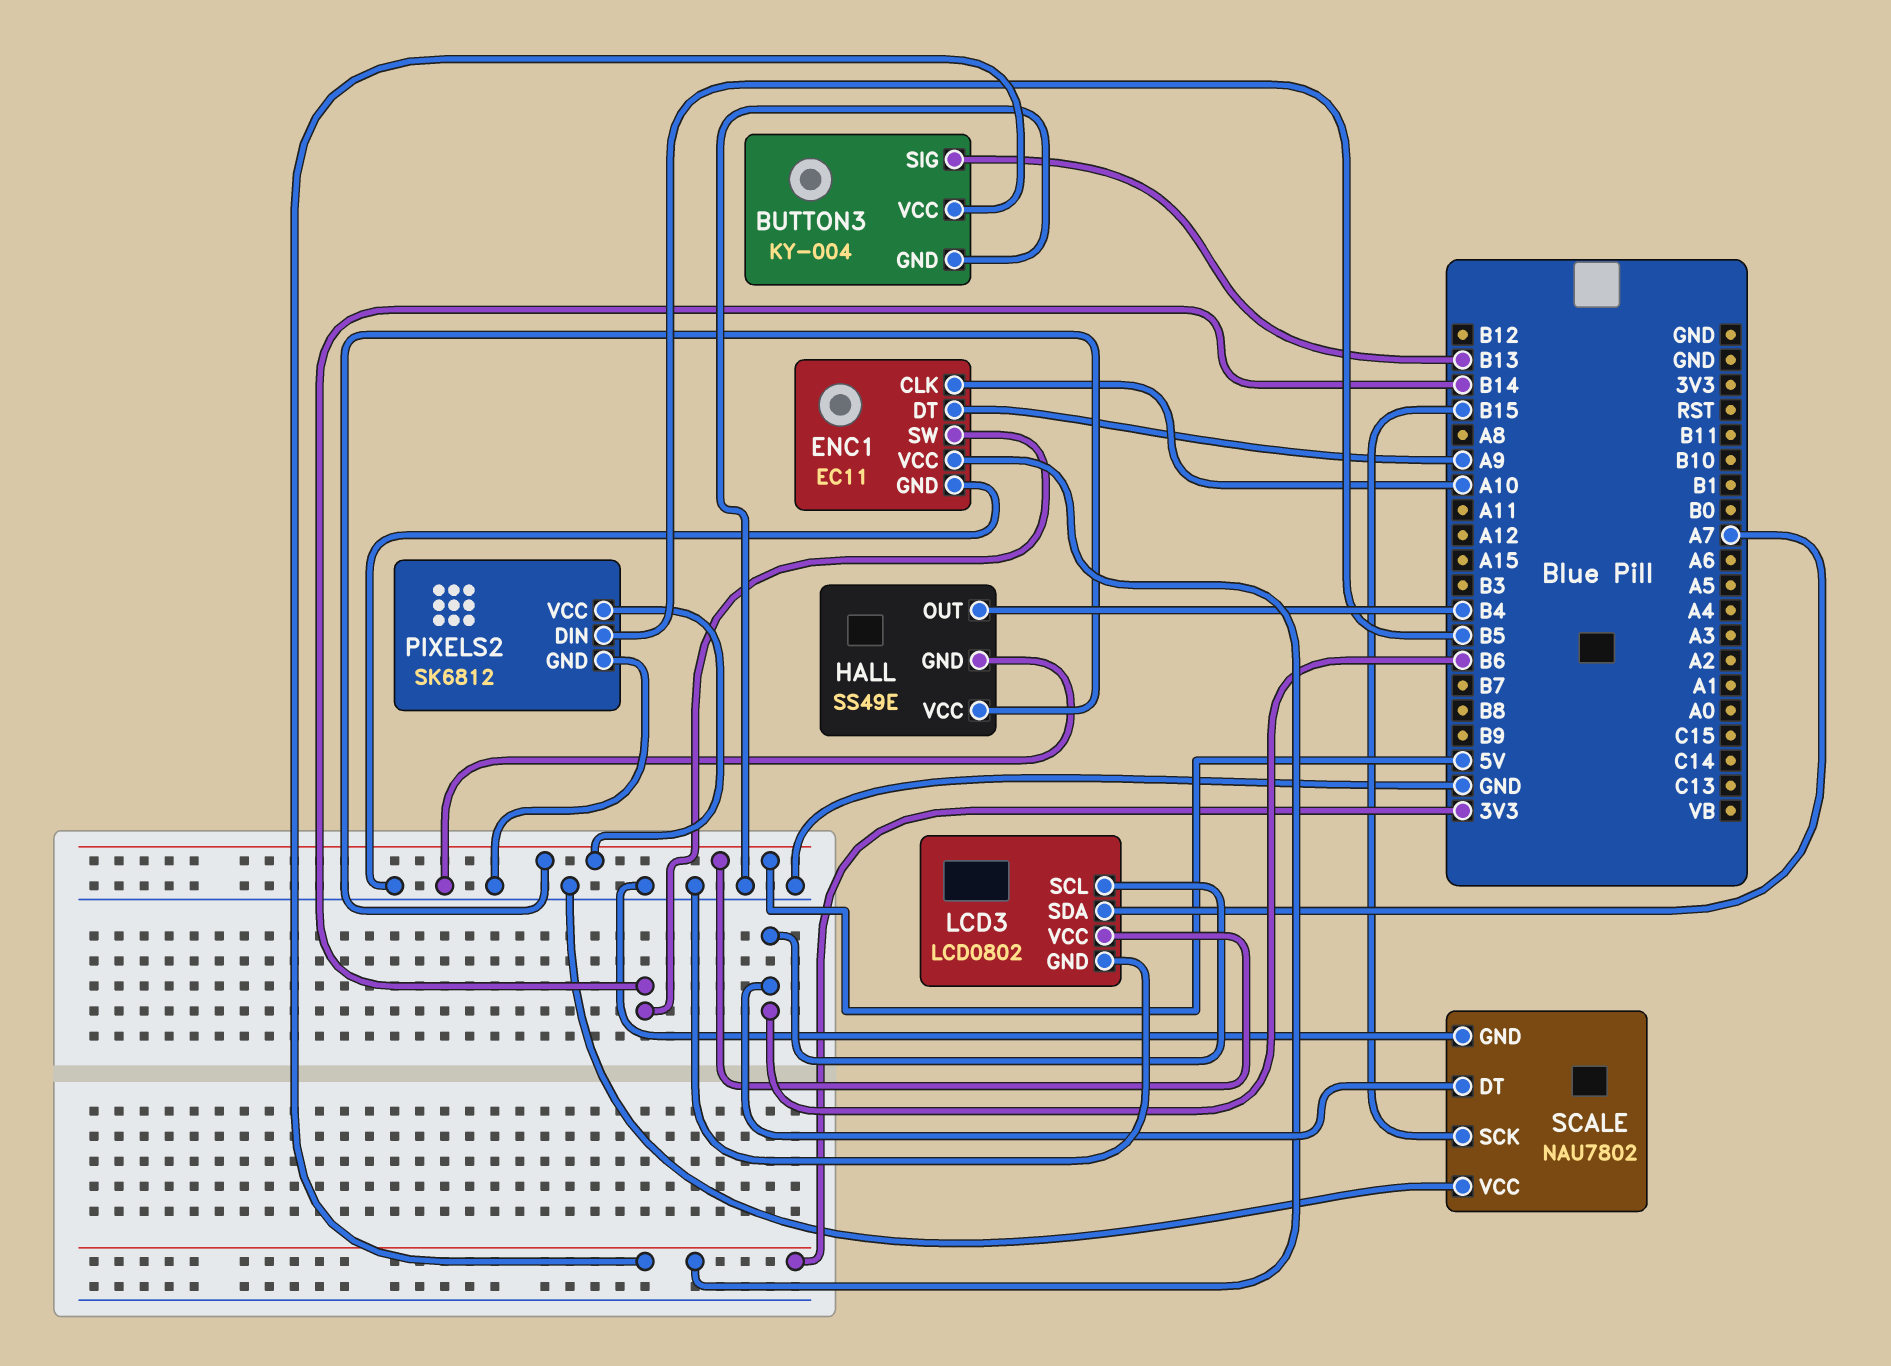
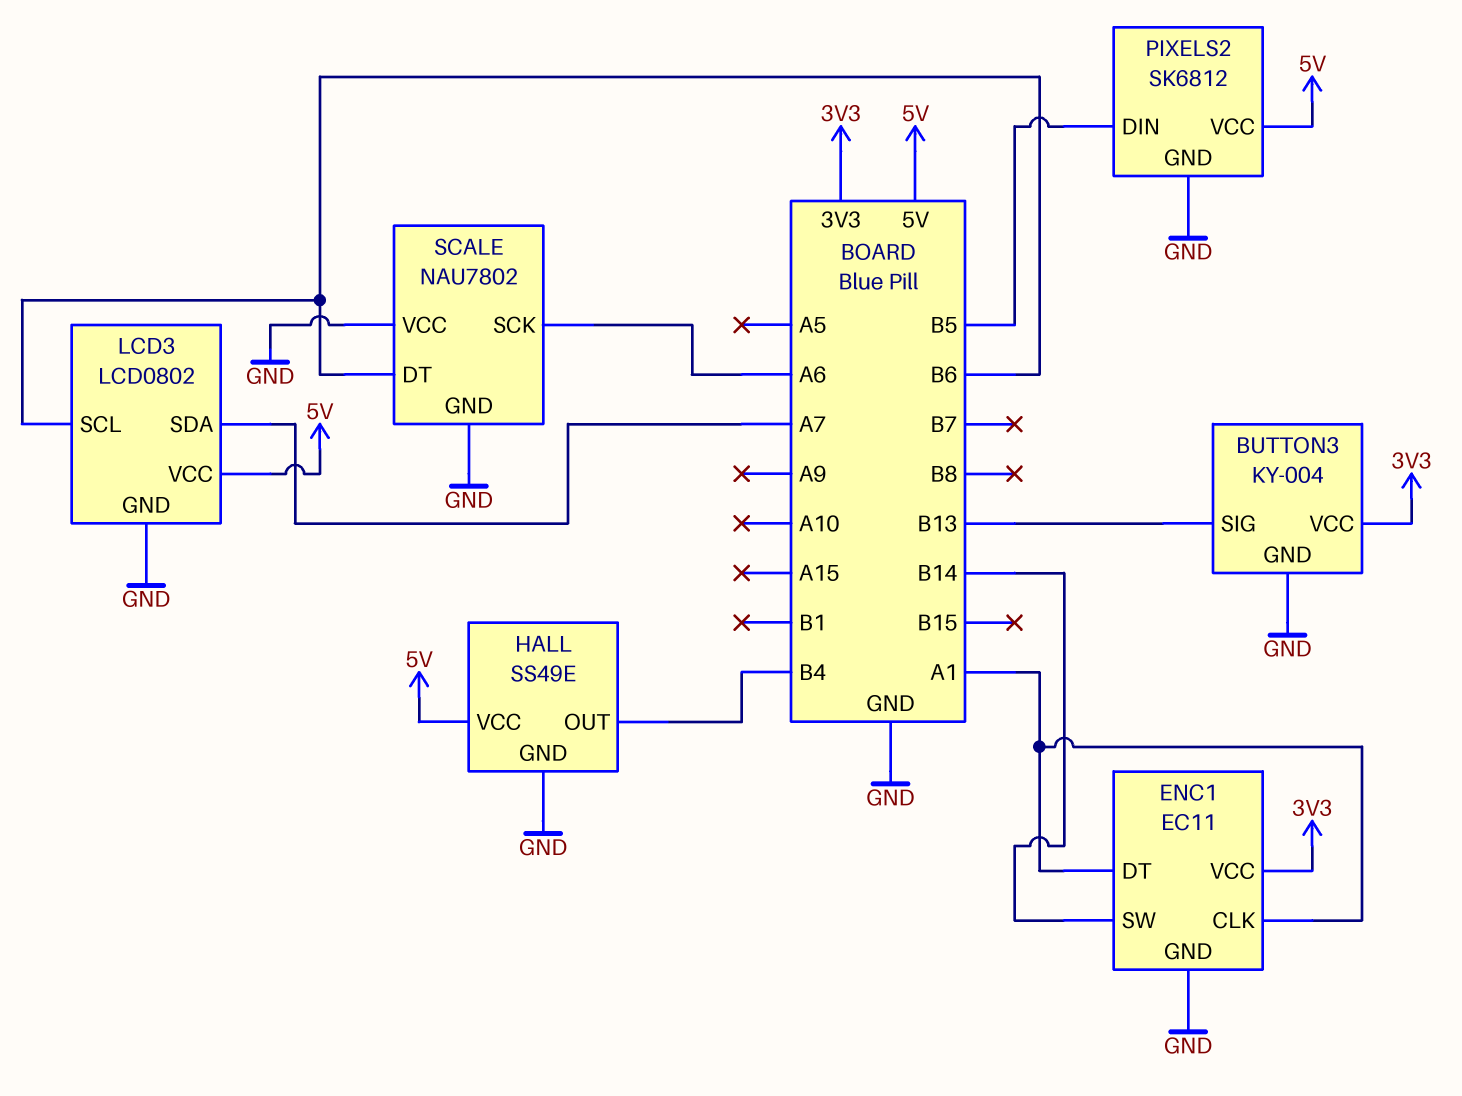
ENC1 pin CLK: A10 -> A1
ENC1 pin DT: A9 -> A1
SCALE pin SCK: B15 -> A6

